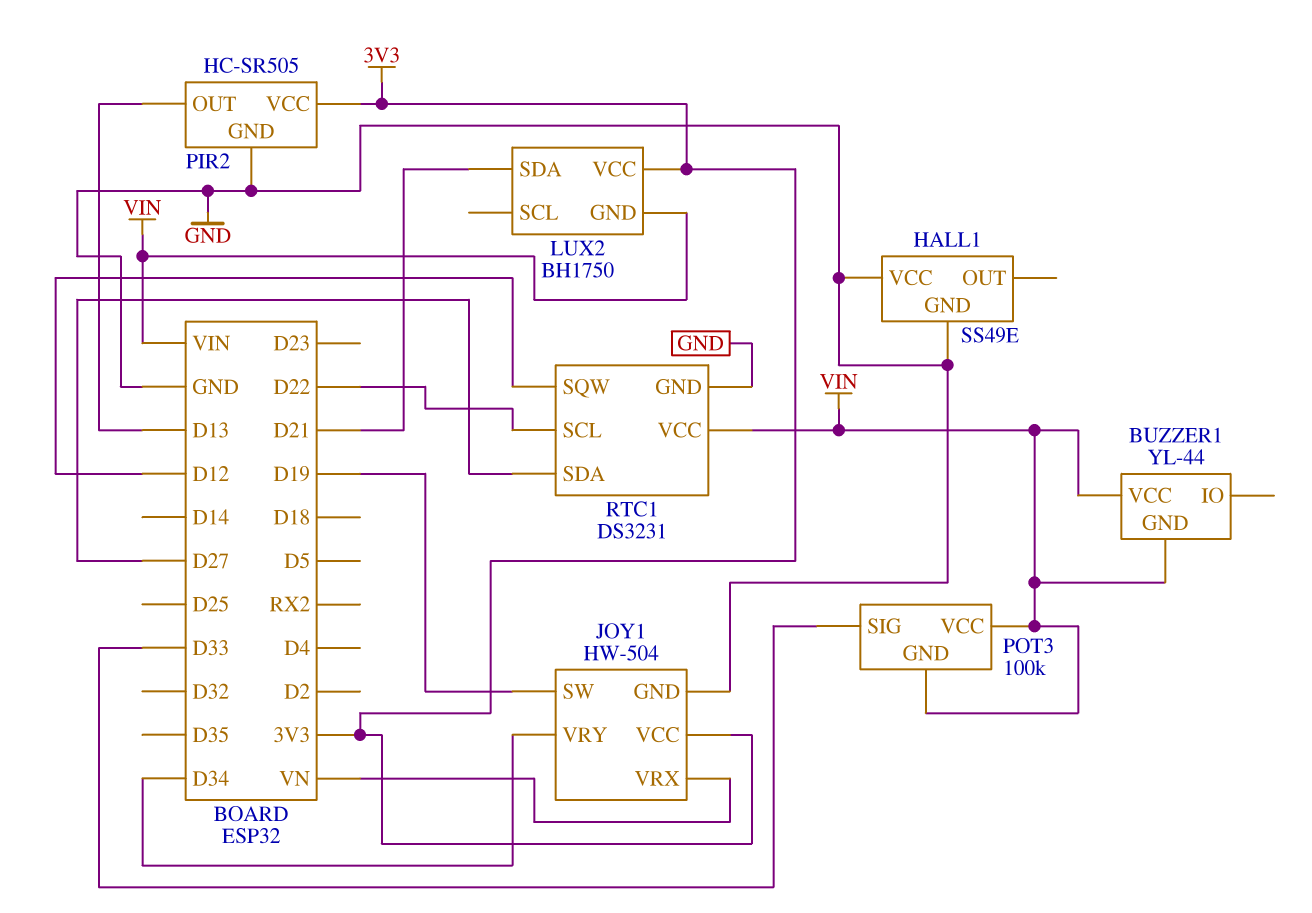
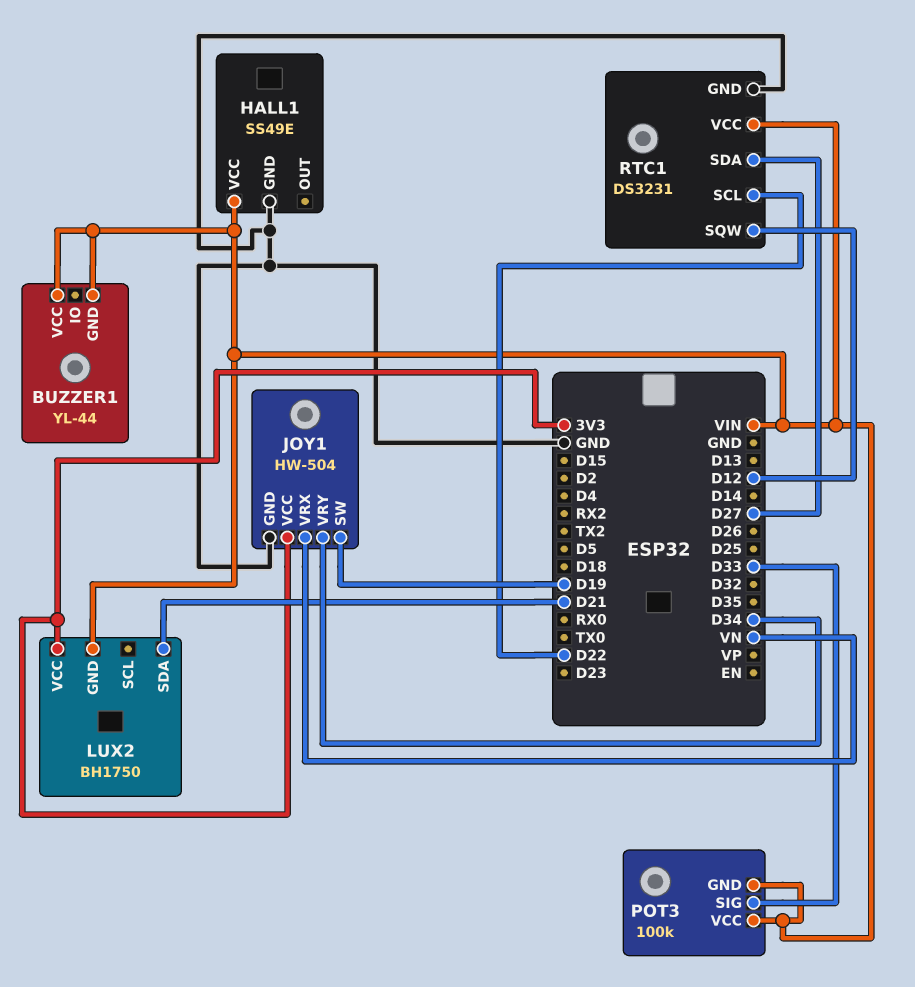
HALL1 pin VCC: GND -> VIN
PIR2: HC-SR505 -> none
PIR2 pin GND: GND -> none
PIR2 pin OUT: D13 -> none
PIR2 pin VCC: 3V3 -> none

